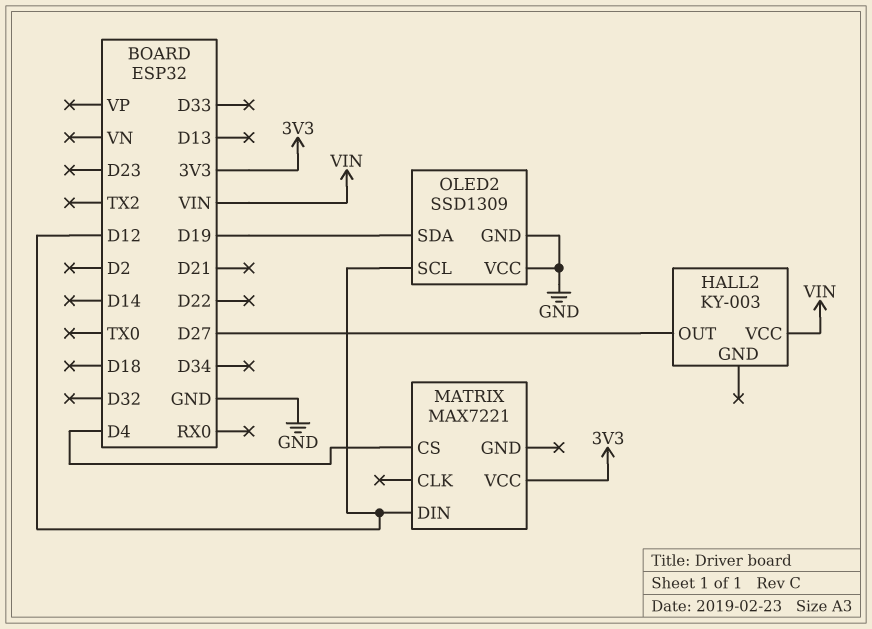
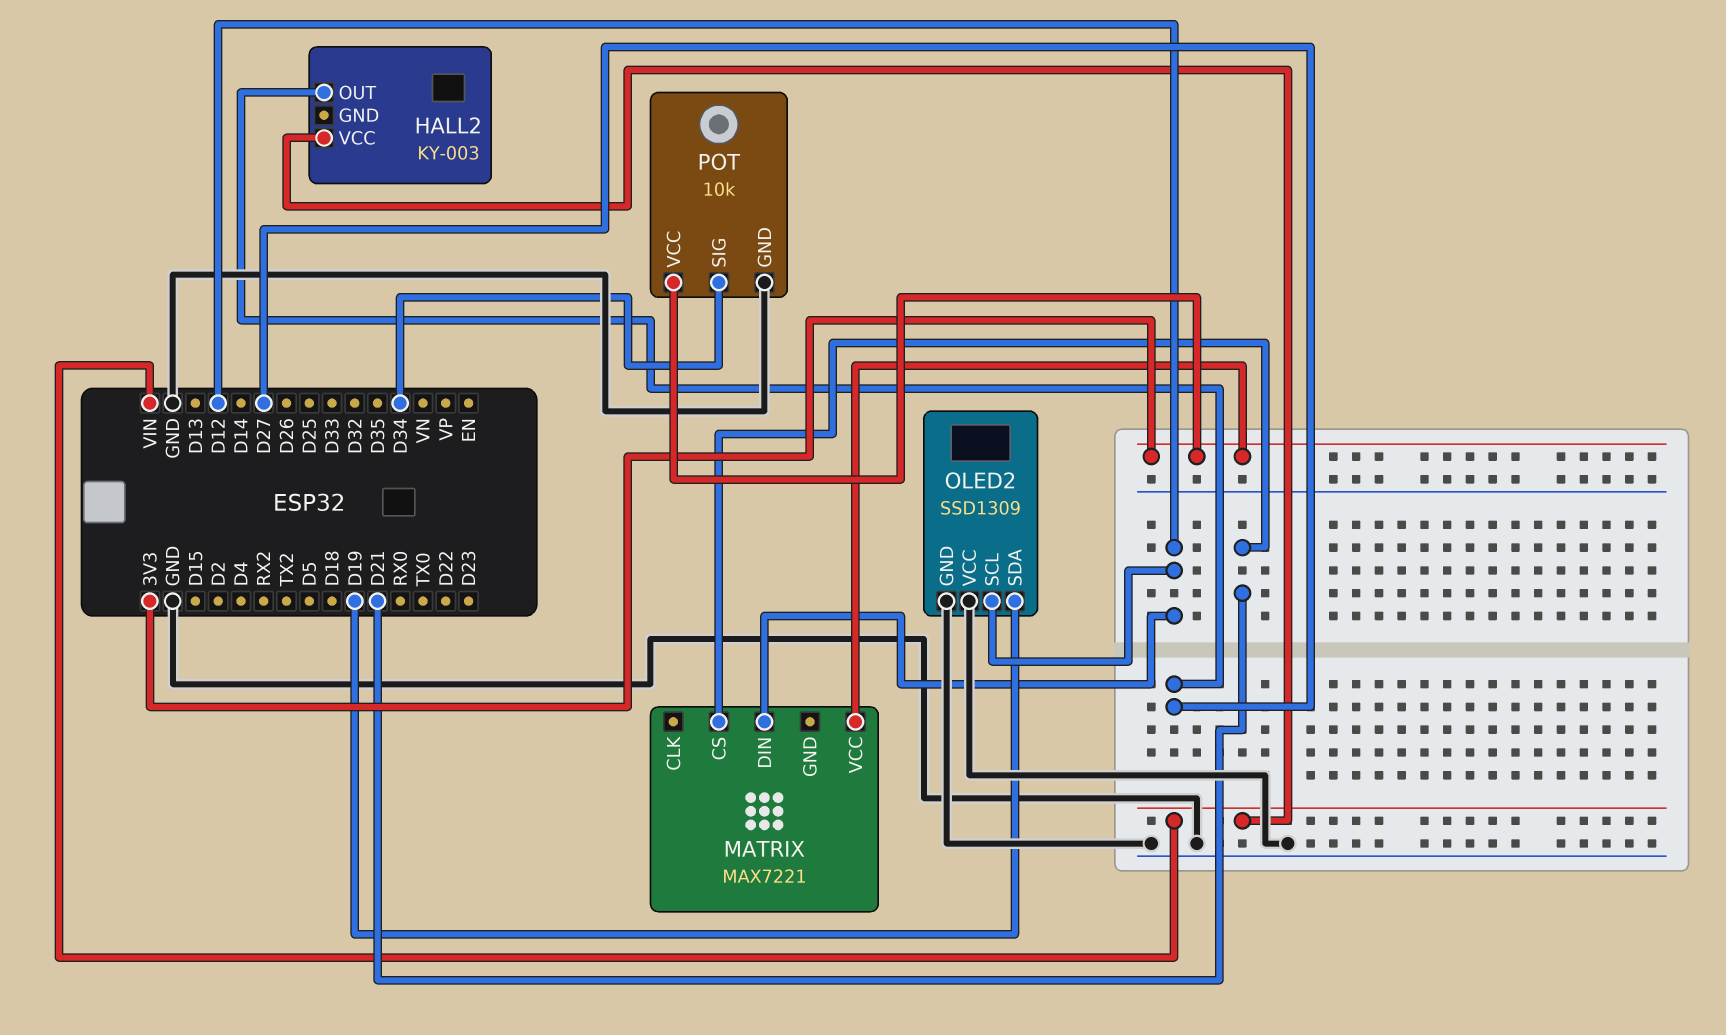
MATRIX pin CS: D4 -> D21
POT: none -> 10k
POT pin GND: none -> GND
POT pin SIG: none -> D34
POT pin VCC: none -> 3V3

